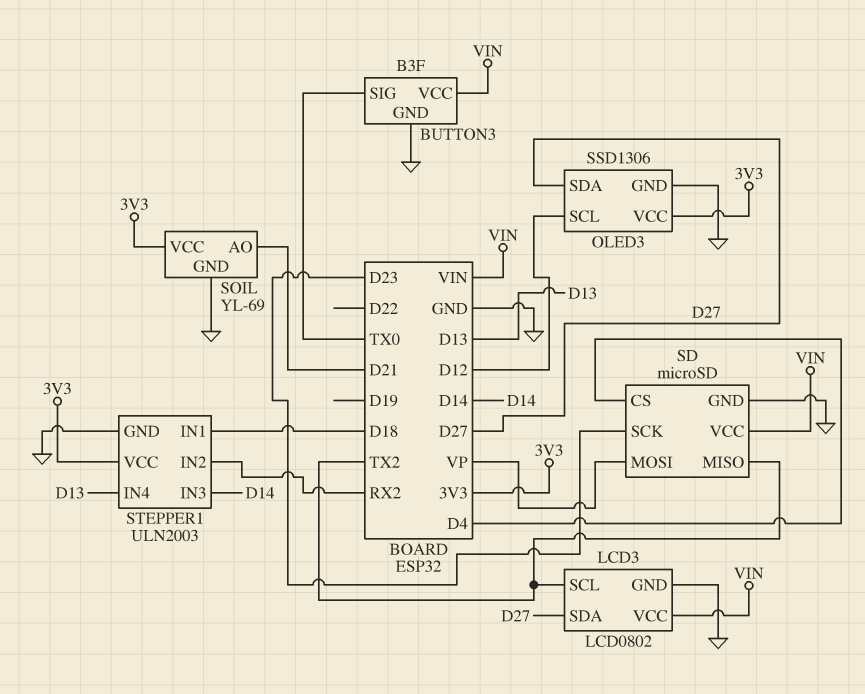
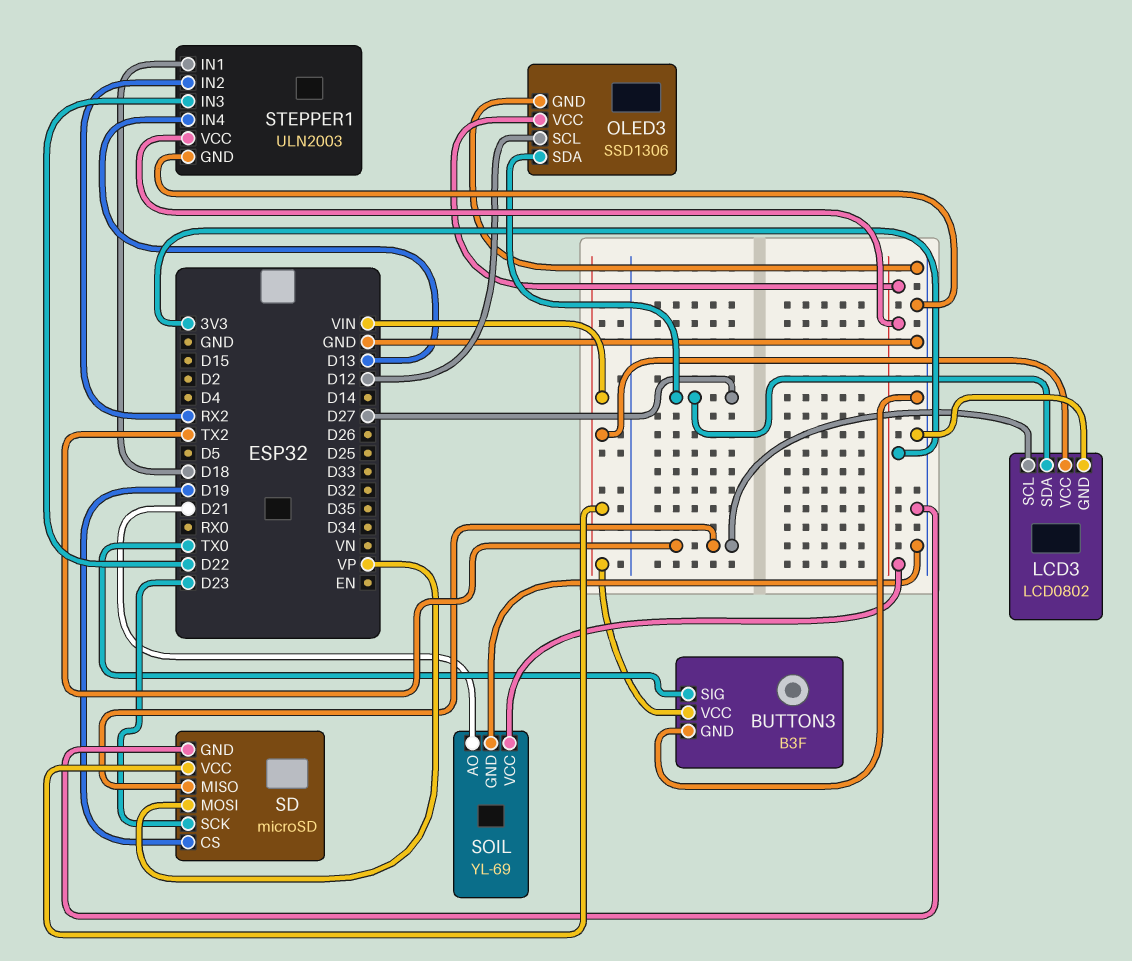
SD pin CS: D4 -> D19
STEPPER1 pin IN3: D14 -> D22

